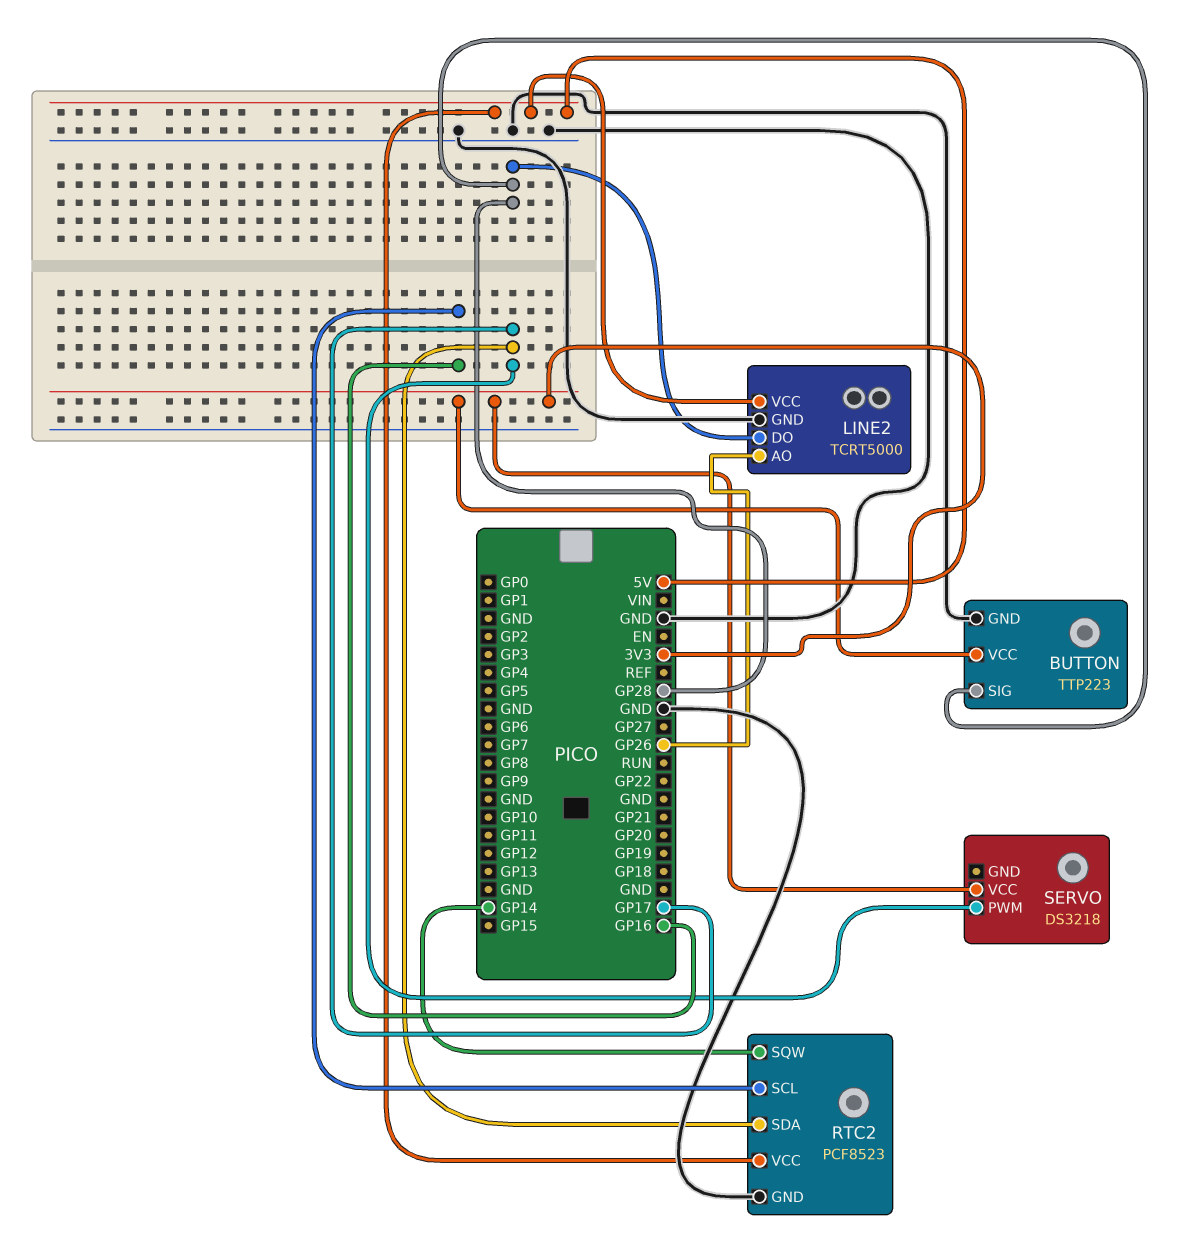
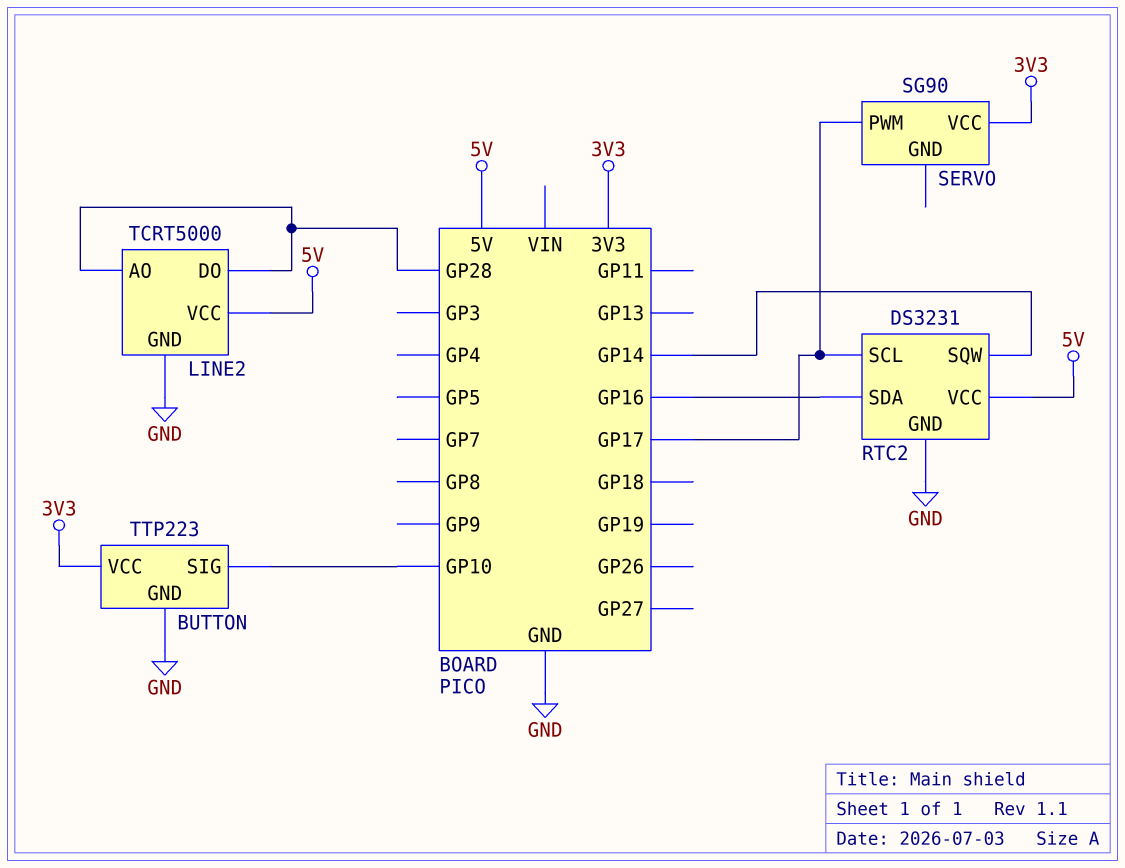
BUTTON pin SIG: GP28 -> GP10
LINE2 pin AO: GP26 -> GP28
RTC2: PCF8523 -> DS3231
RTC2 pin SCL: GP16 -> GP17
RTC2 pin SDA: GP17 -> GP16
SERVO: DS3218 -> SG90

